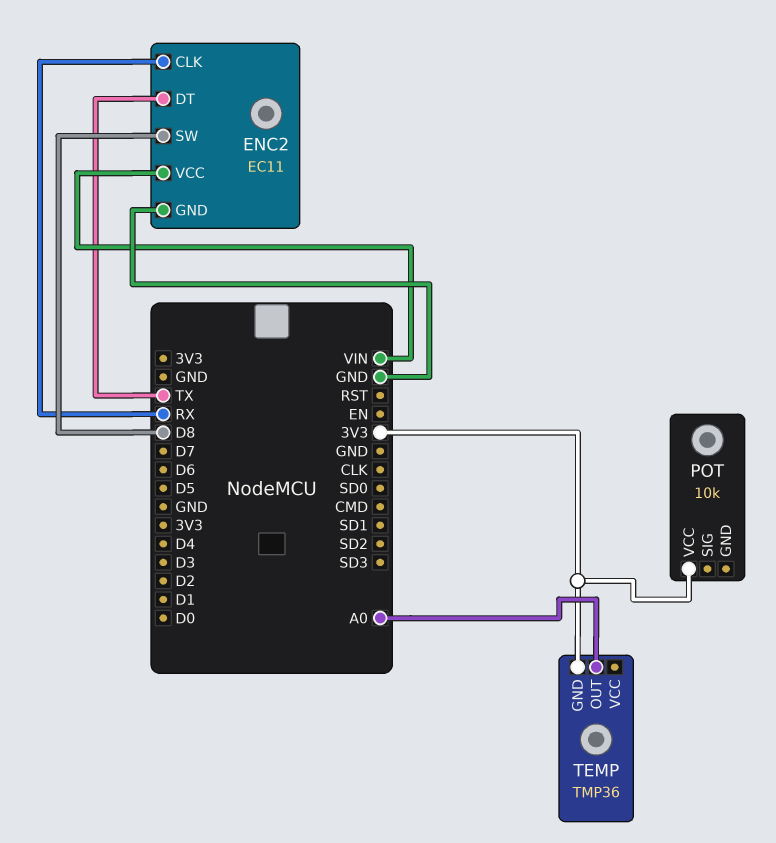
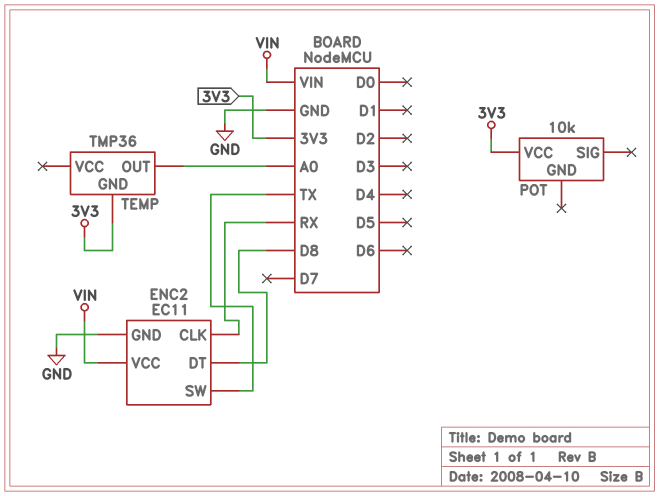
ENC2 pin DT: TX -> D8
ENC2 pin SW: D8 -> TX

